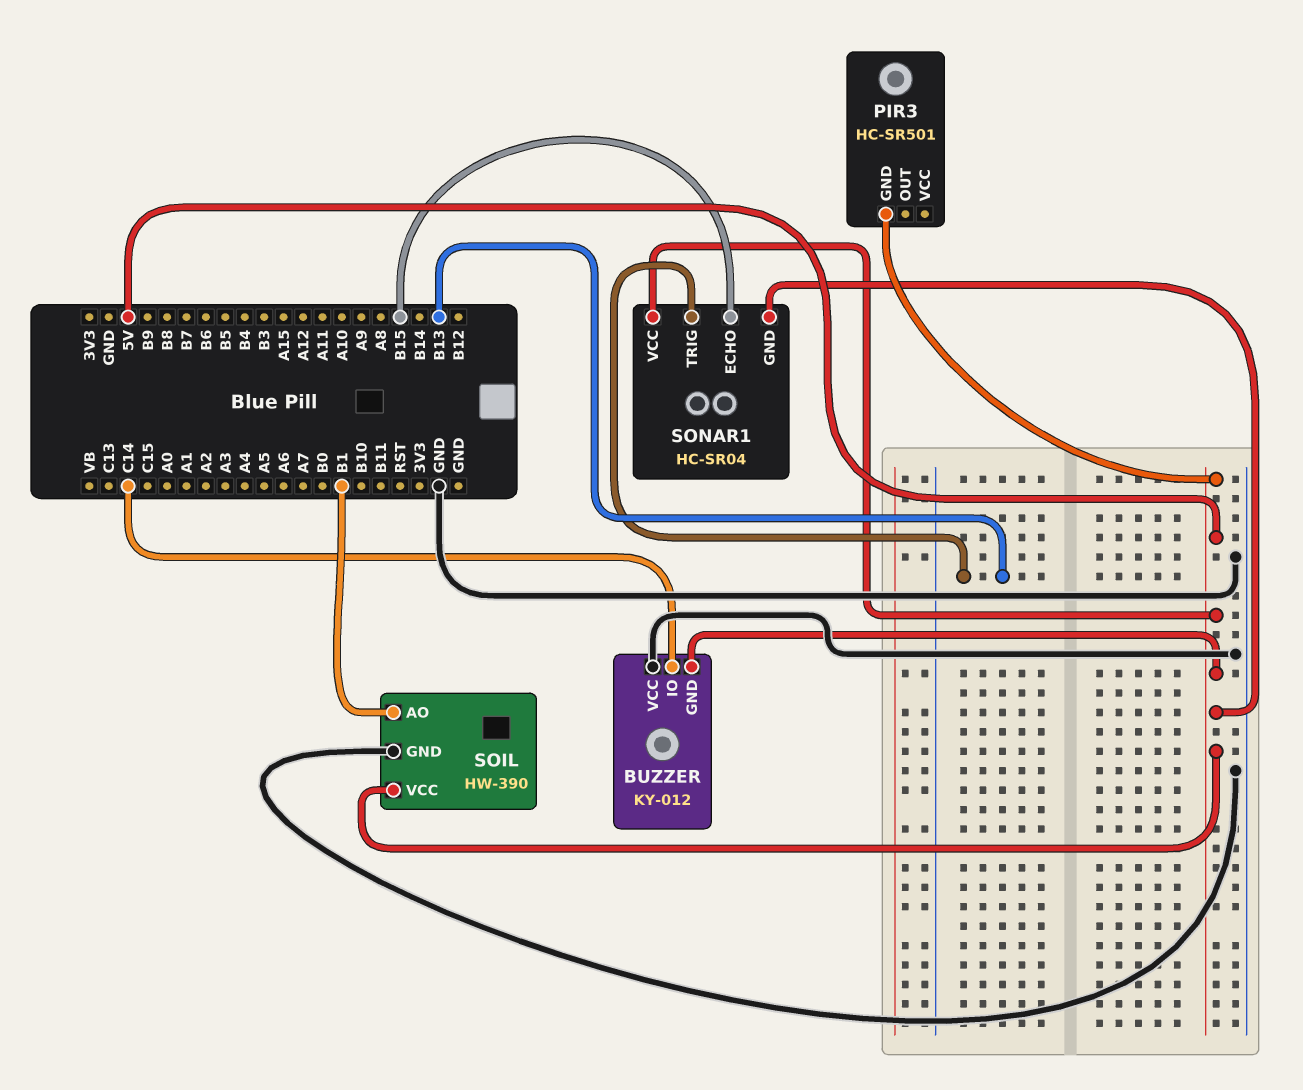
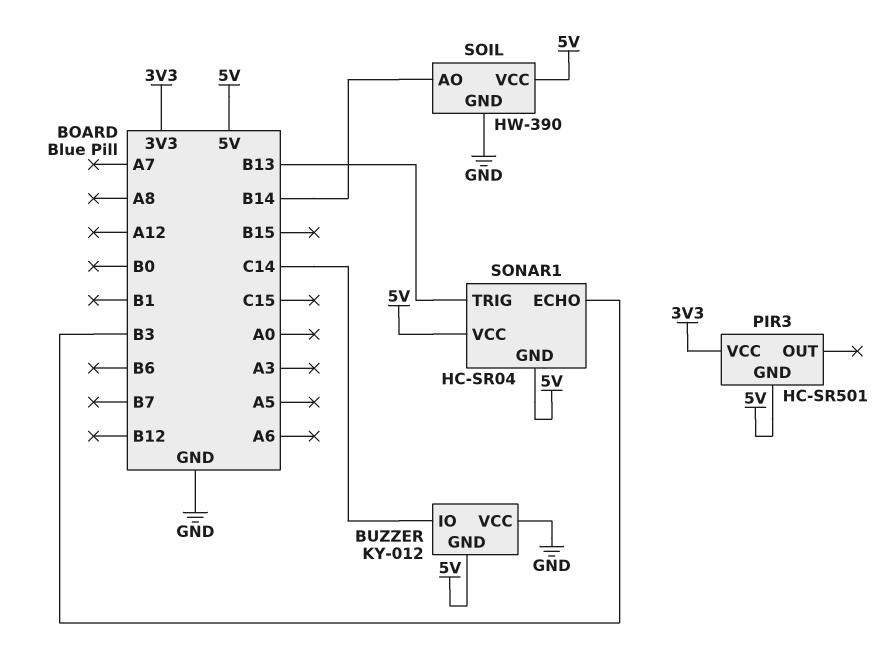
PIR3 pin VCC: none -> 3V3
SOIL pin AO: B1 -> B14
SONAR1 pin ECHO: B15 -> B3

